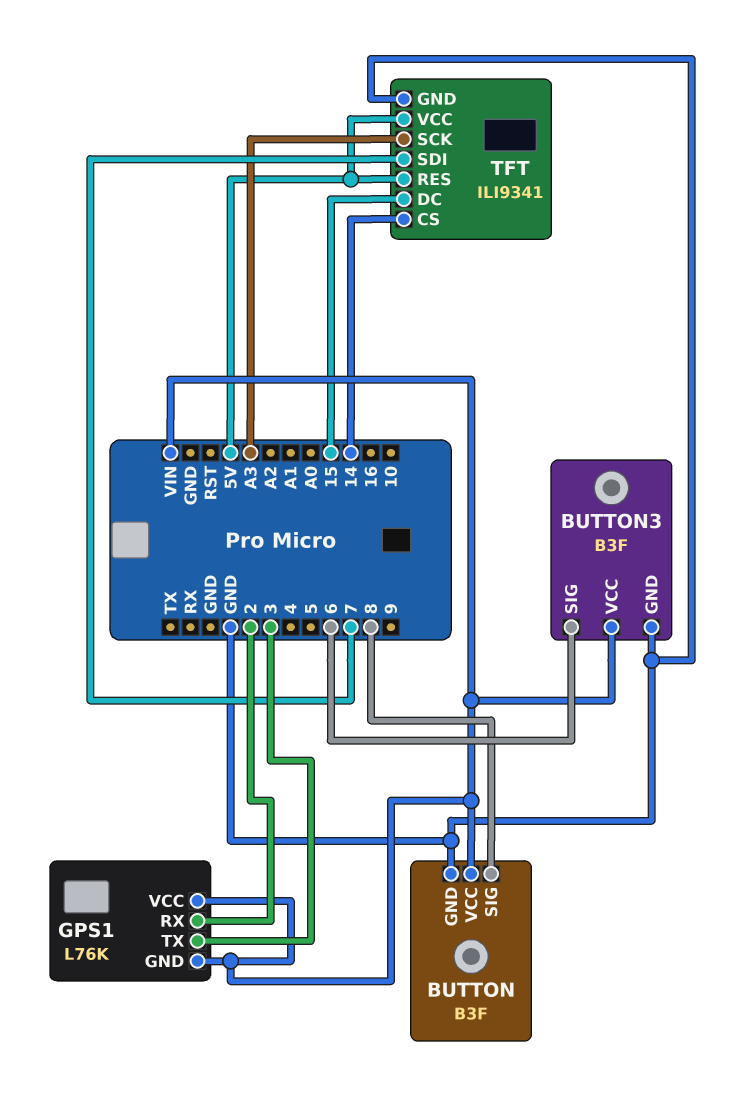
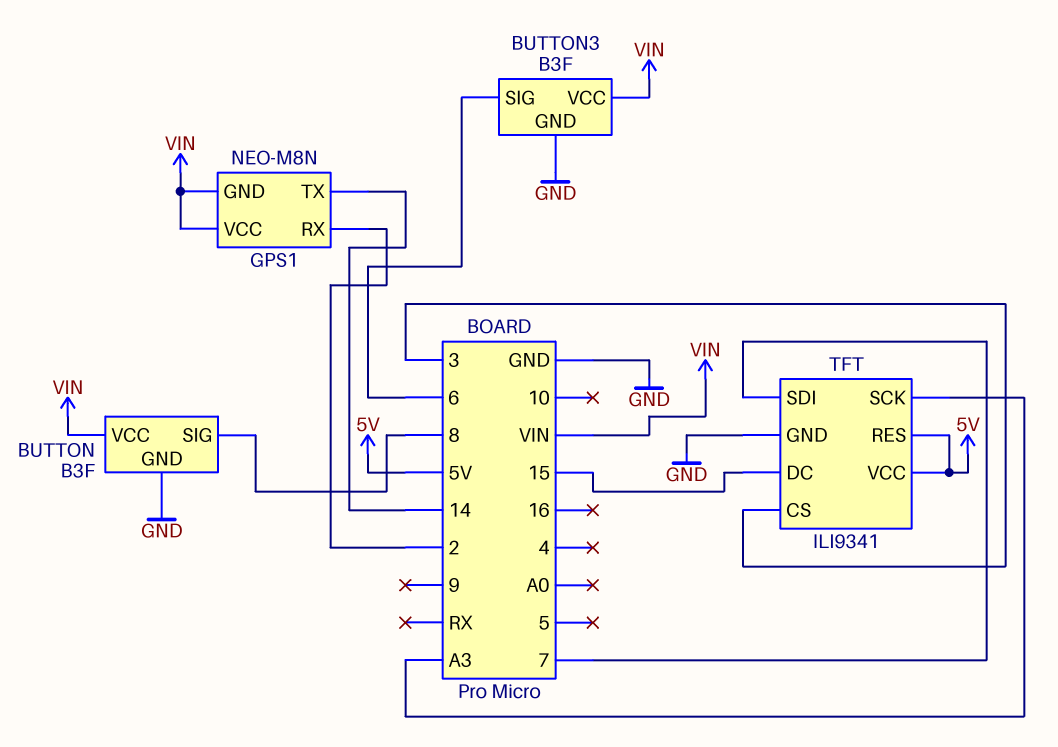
GPS1: L76K -> NEO-M8N
GPS1 pin TX: 3 -> 14
TFT pin CS: 14 -> 3

